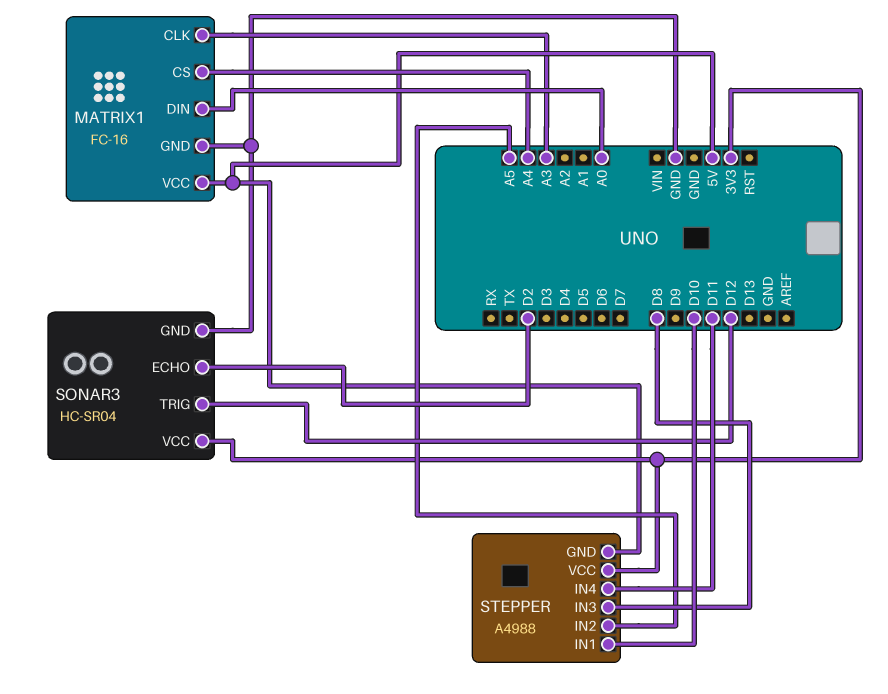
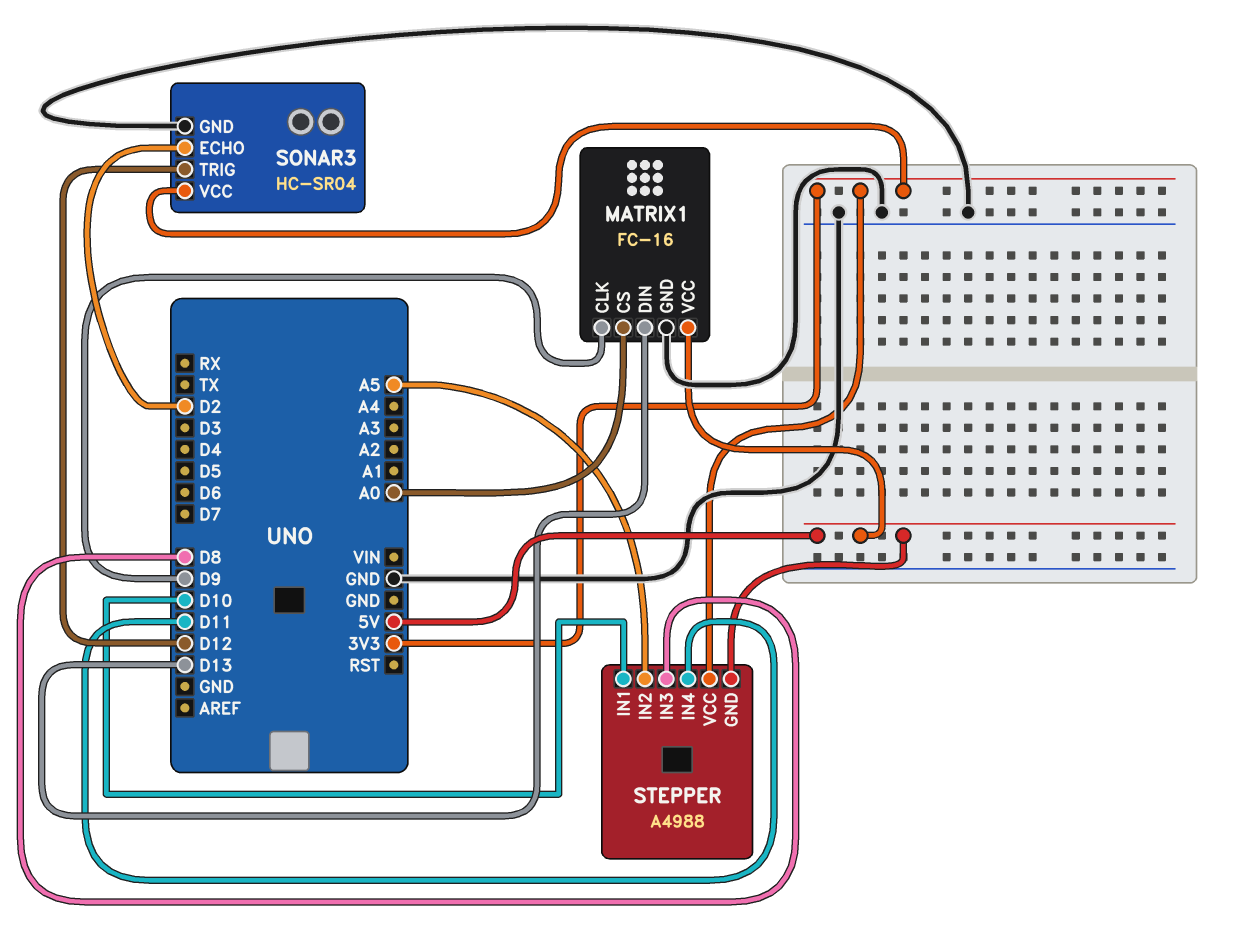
MATRIX1 pin CLK: A3 -> D9
MATRIX1 pin CS: A4 -> A0
MATRIX1 pin DIN: A0 -> D13

